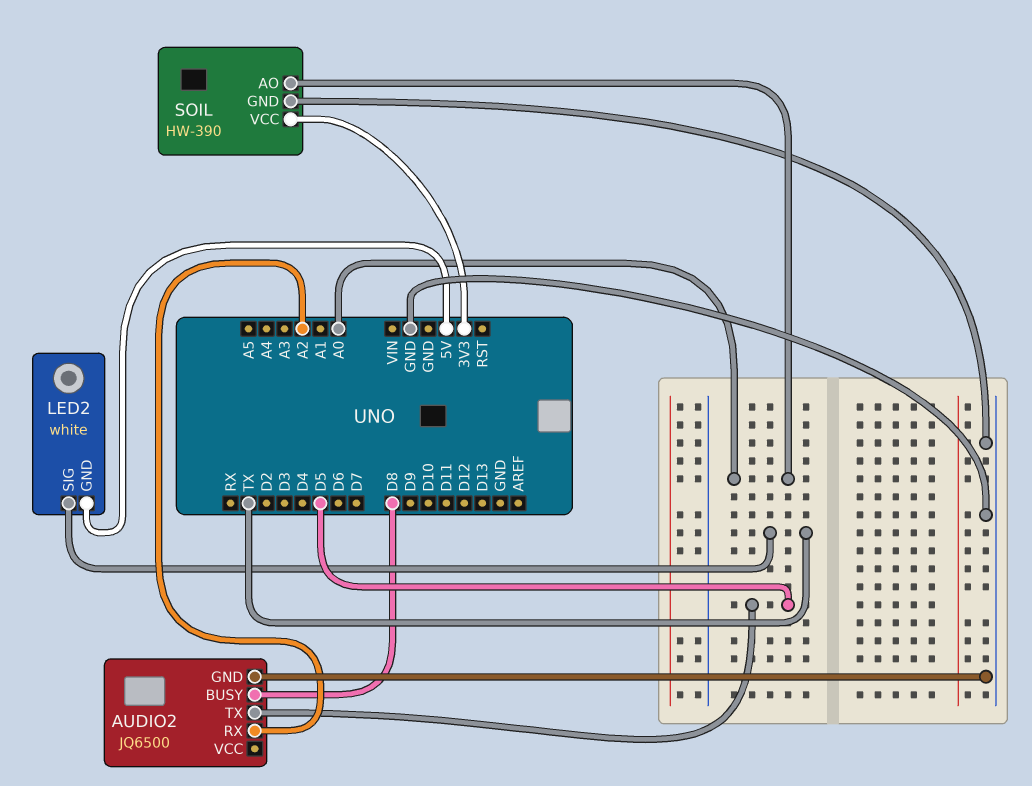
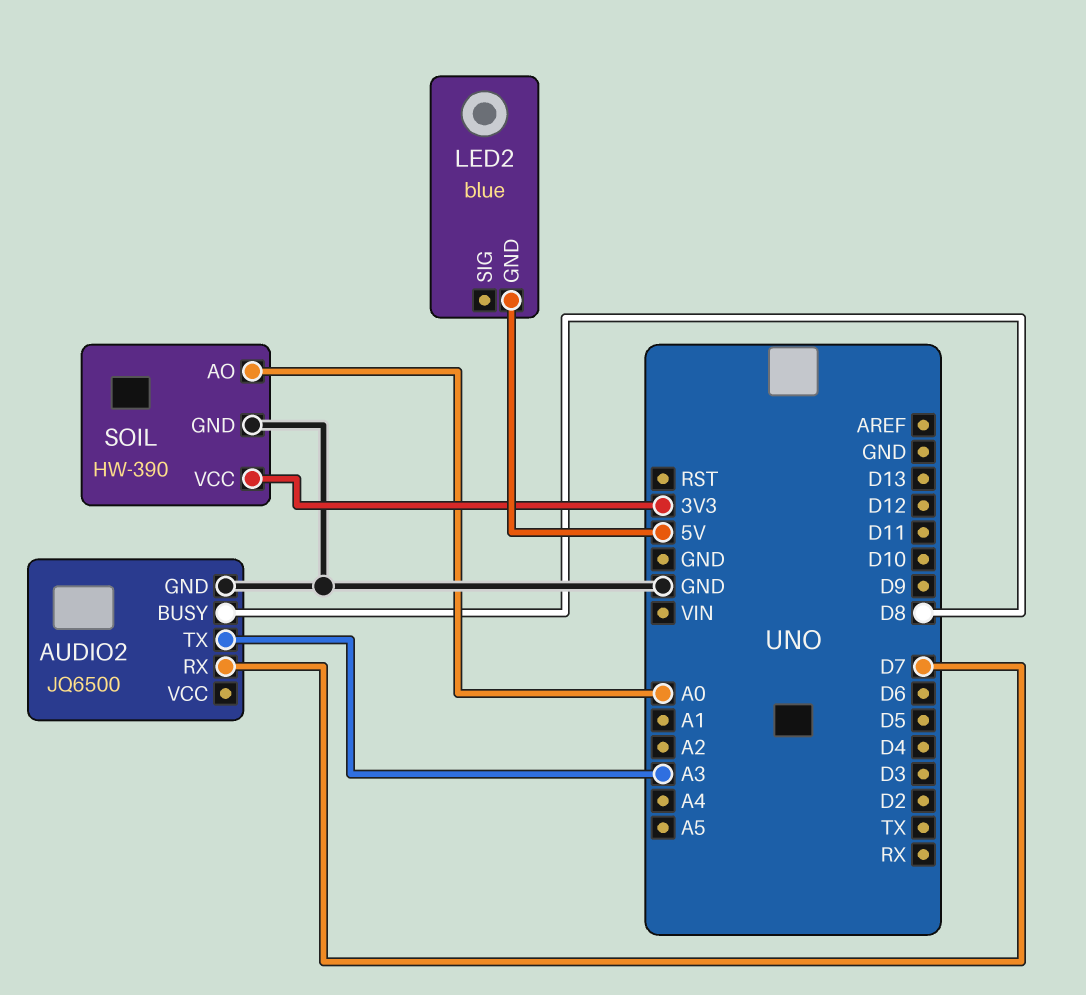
AUDIO2 pin RX: A2 -> D7
AUDIO2 pin TX: D5 -> A3
LED2: white -> blue
LED2 pin SIG: TX -> none

